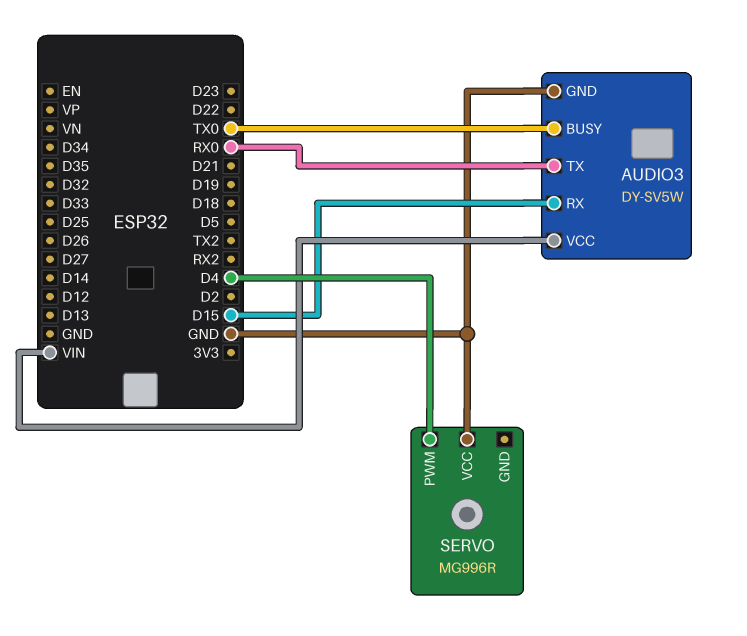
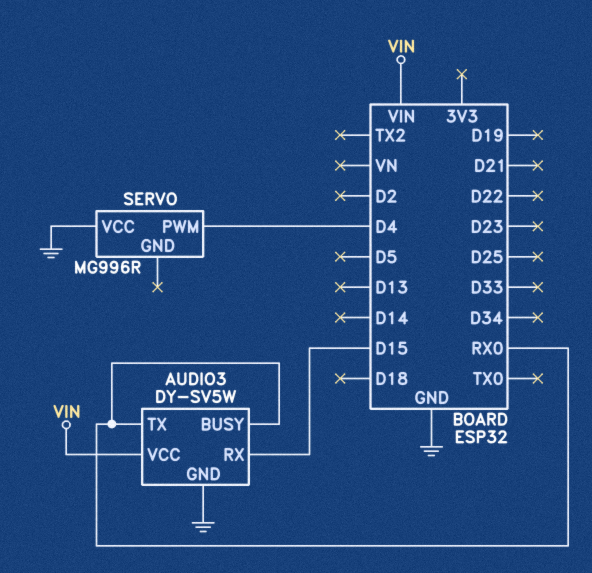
AUDIO3 pin BUSY: TX0 -> RX0

